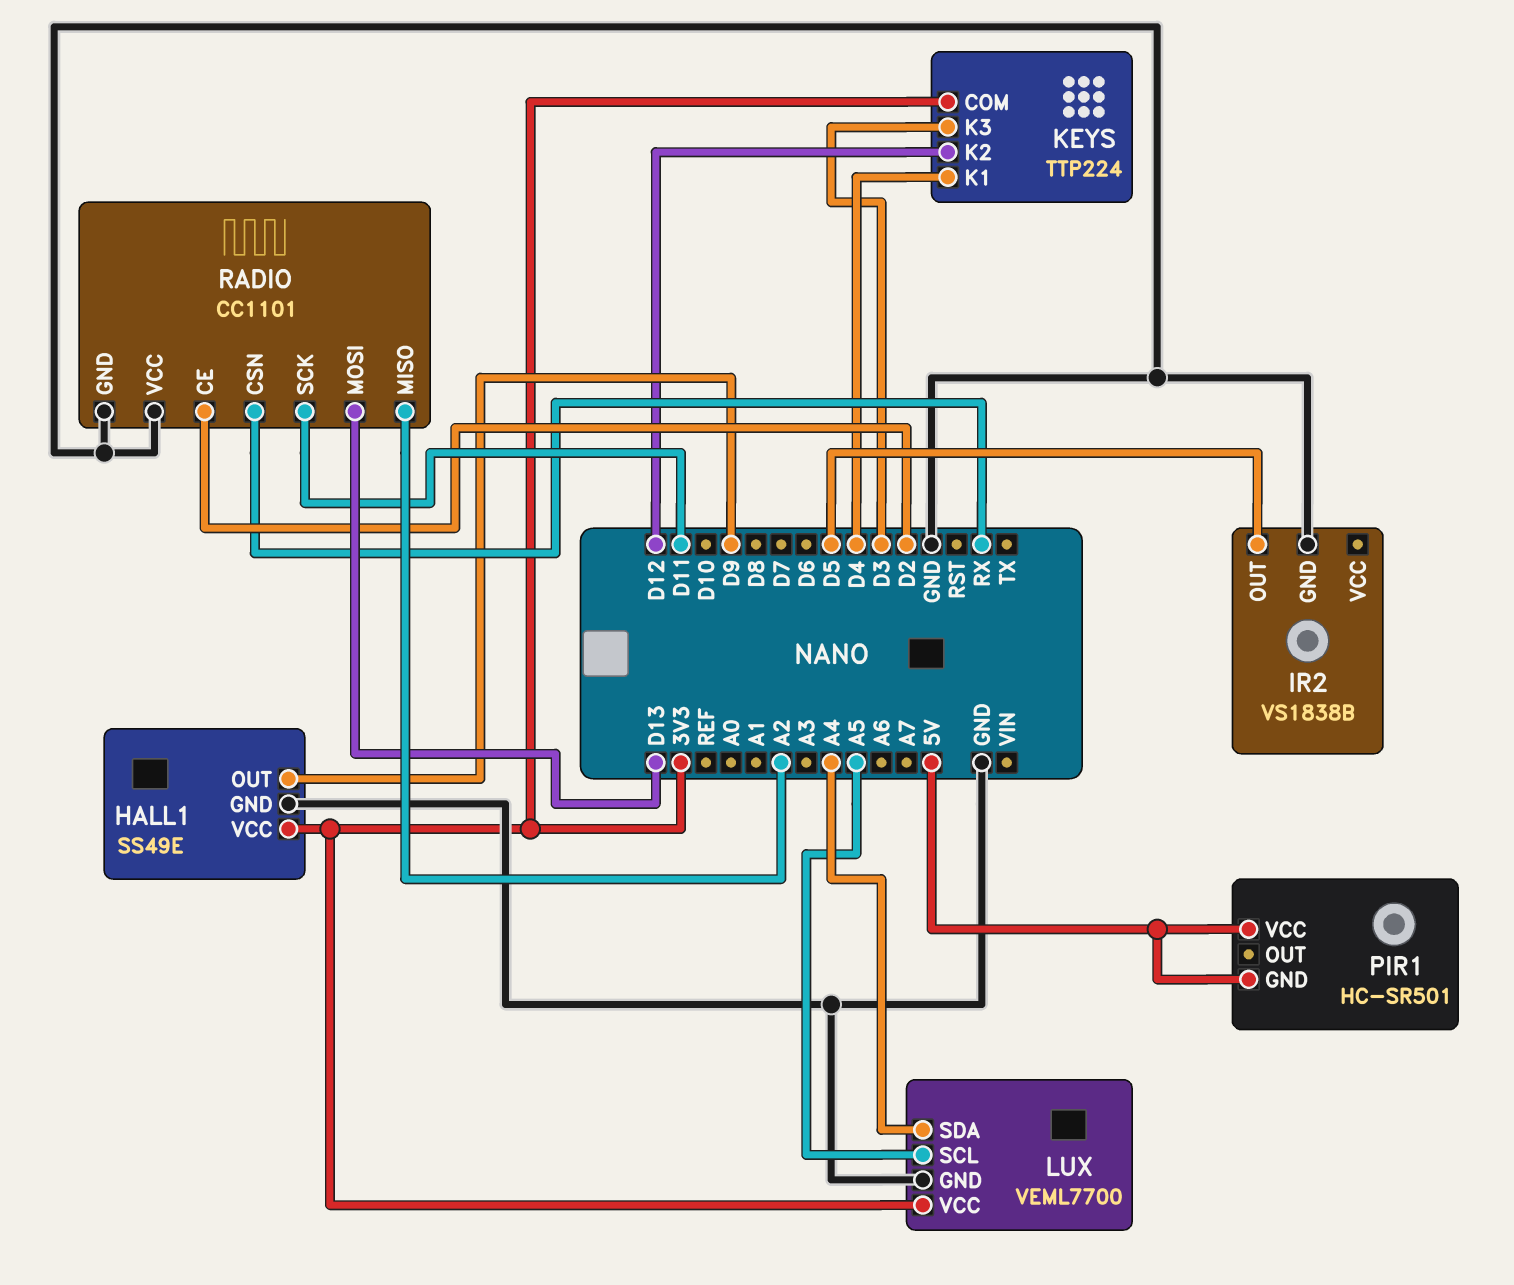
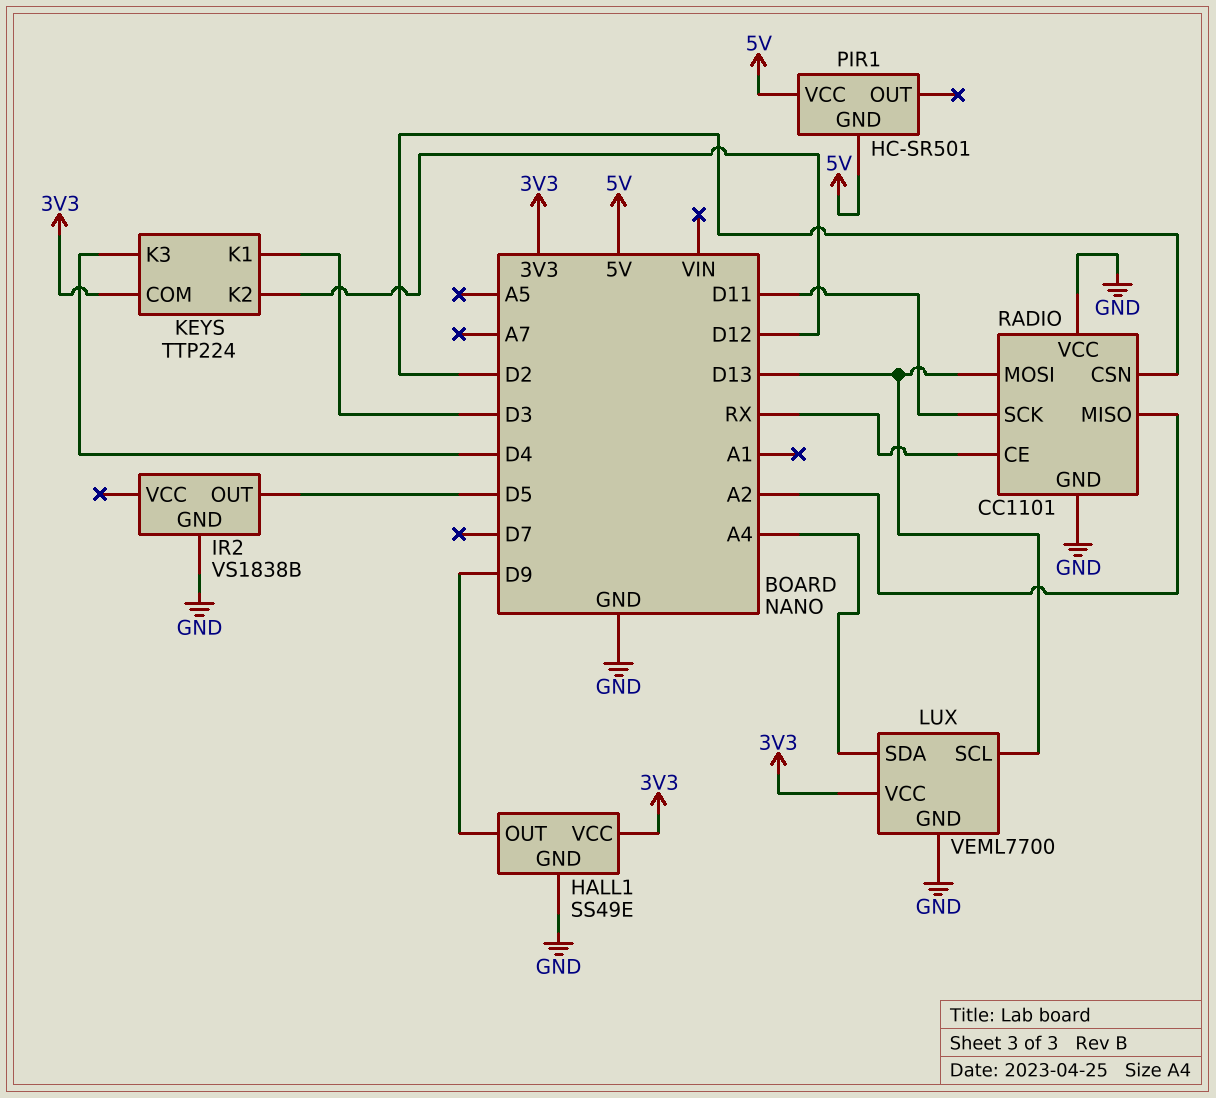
KEYS pin K1: D4 -> D3
KEYS pin K3: D3 -> D4
LUX pin SCL: A5 -> D13
RADIO pin CE: D2 -> RX
RADIO pin CSN: RX -> D2

